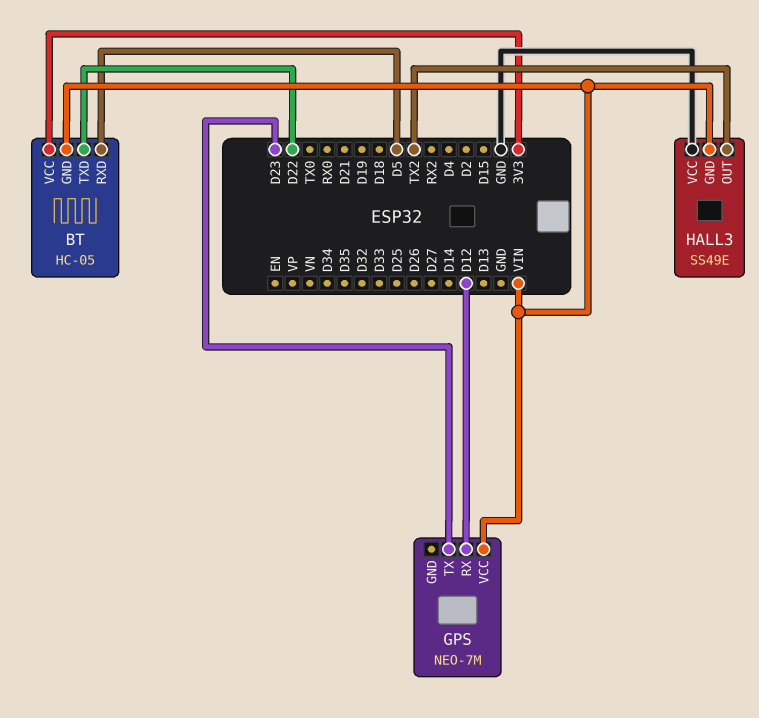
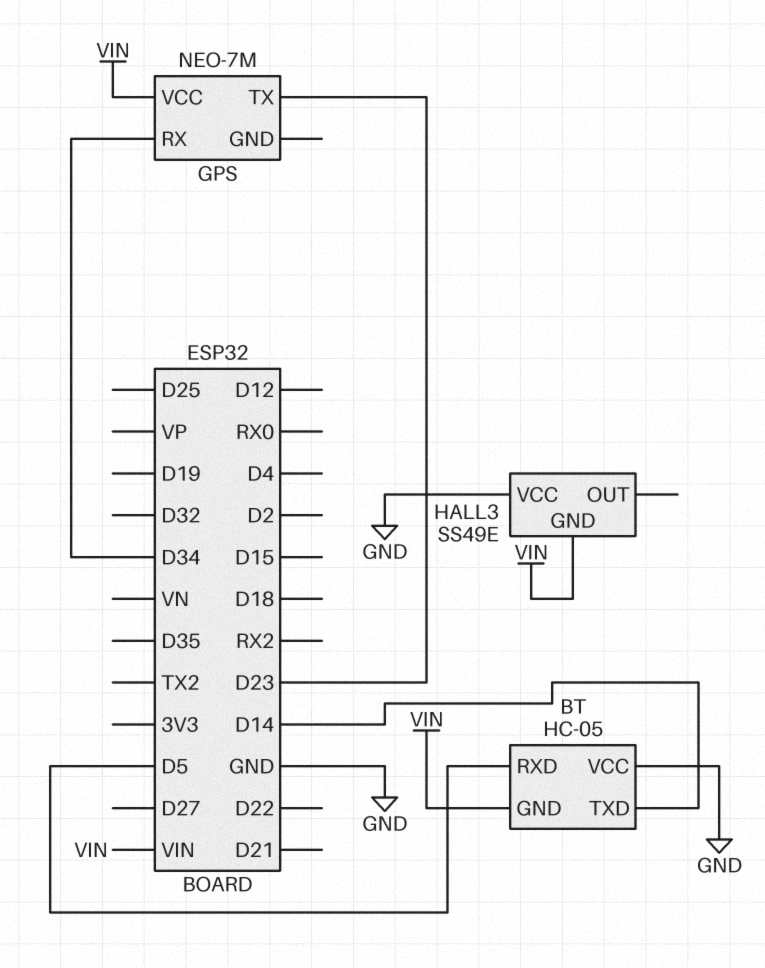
BT pin TXD: D22 -> D14
BT pin VCC: 3V3 -> GND
GPS pin RX: D12 -> D34
HALL3 pin OUT: TX2 -> none

